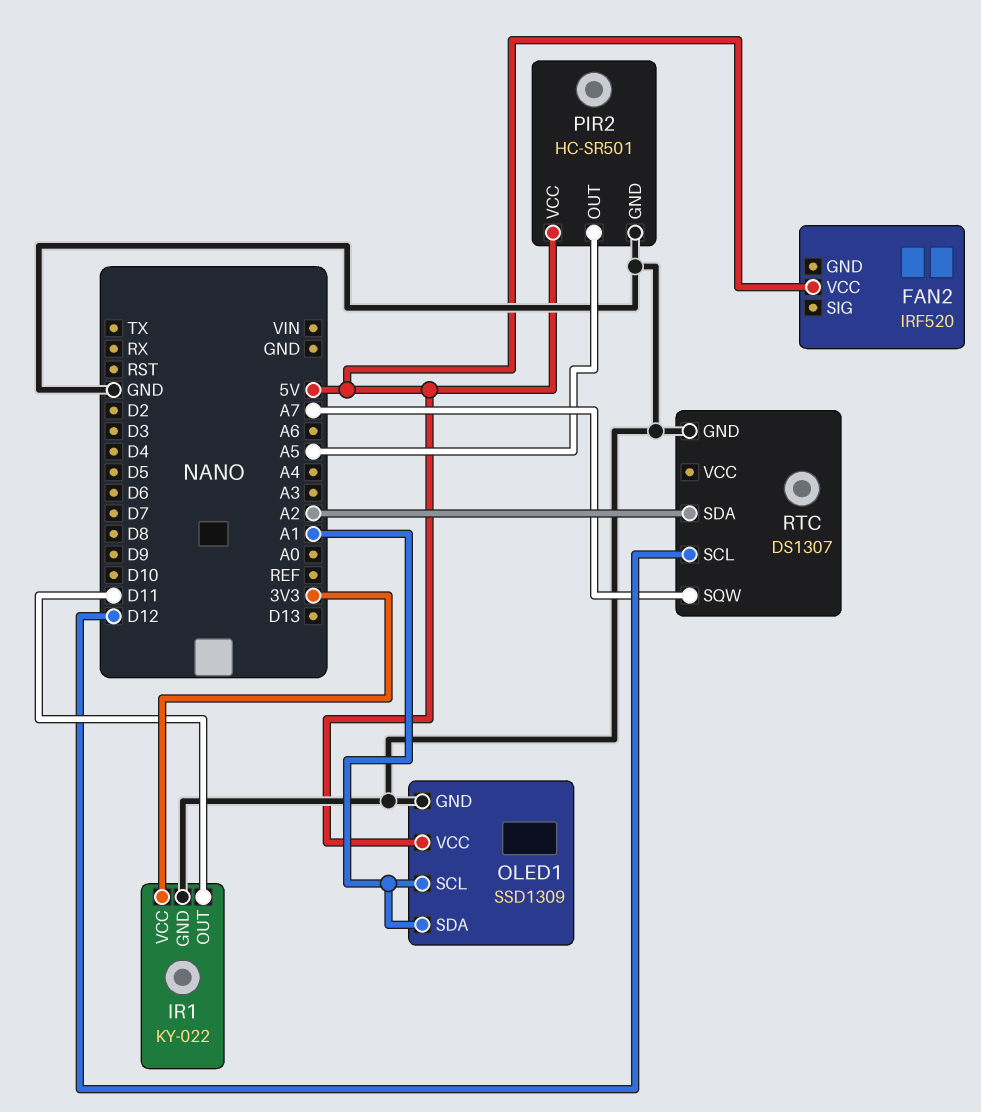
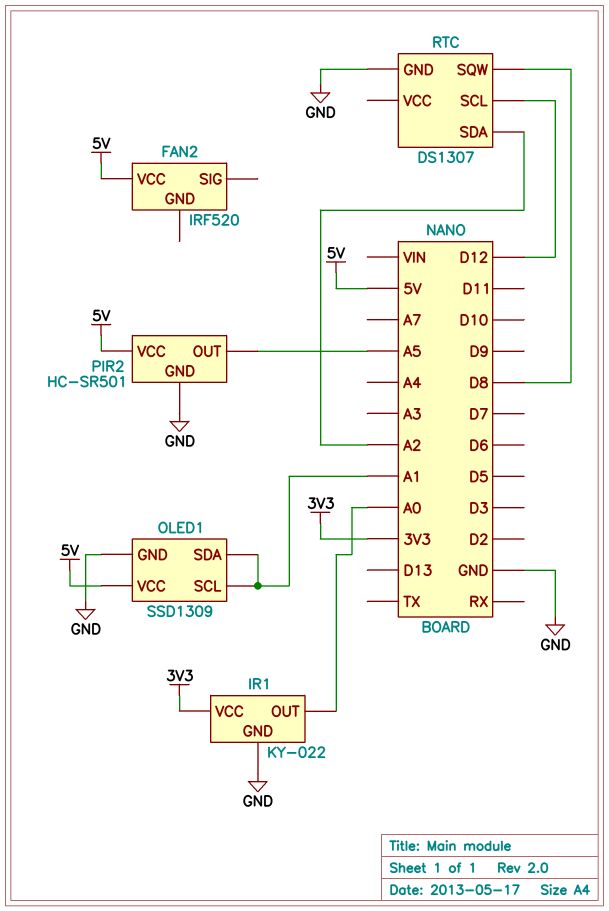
IR1 pin OUT: D11 -> A0
RTC pin SQW: A7 -> D8

